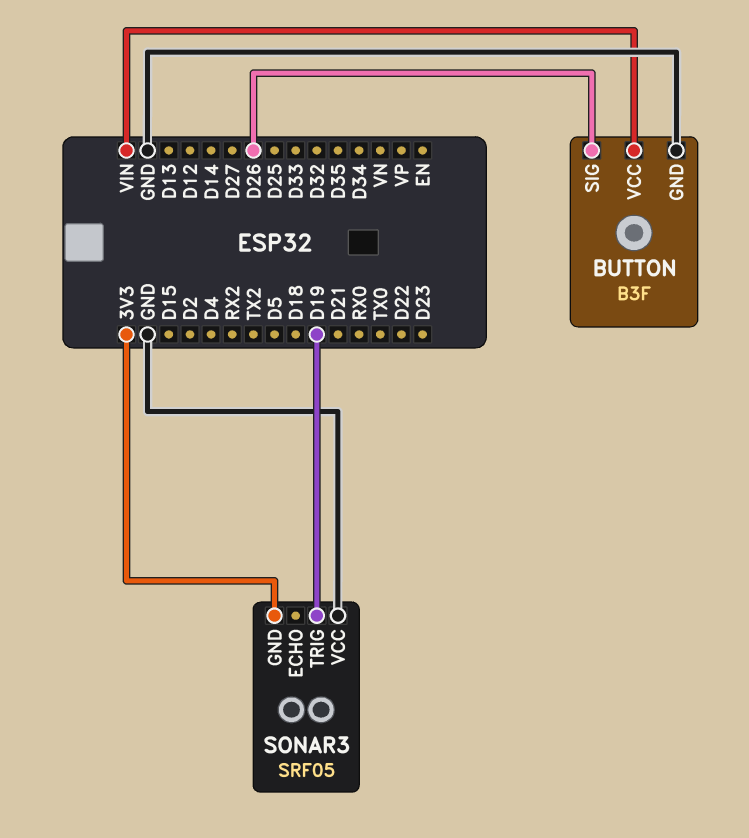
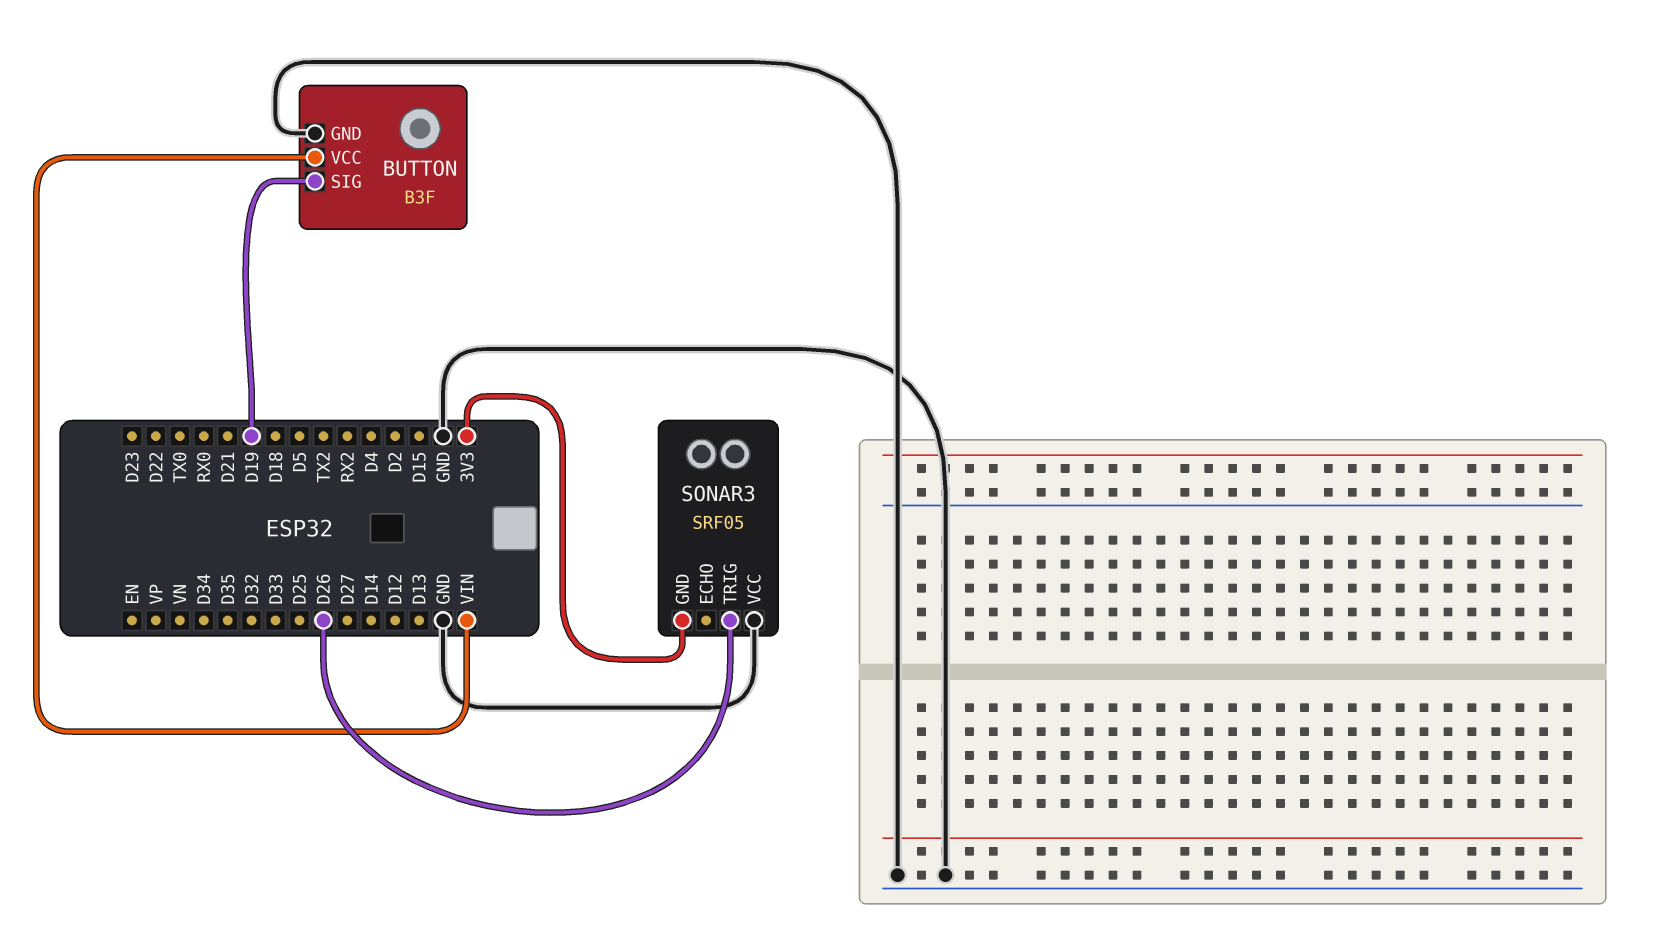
BUTTON pin SIG: D26 -> D19
SONAR3 pin TRIG: D19 -> D26

